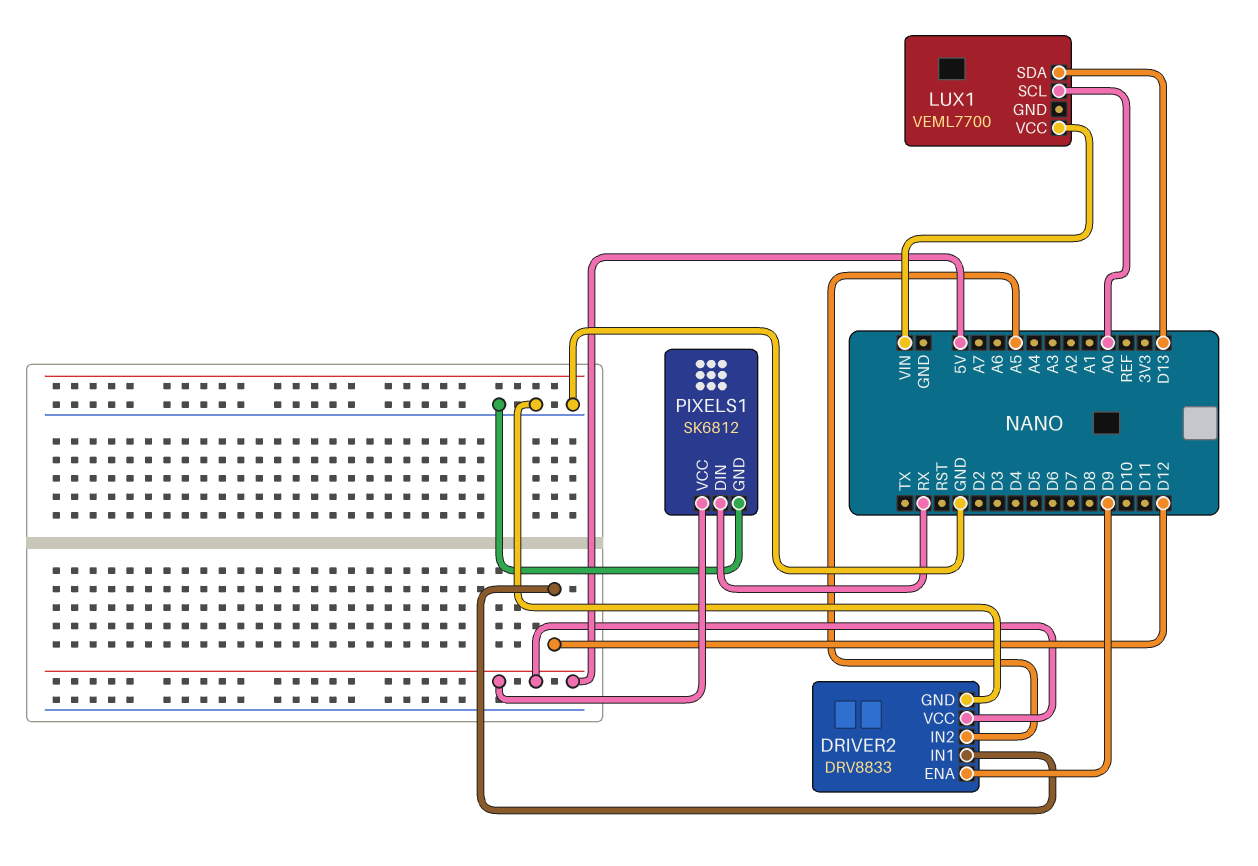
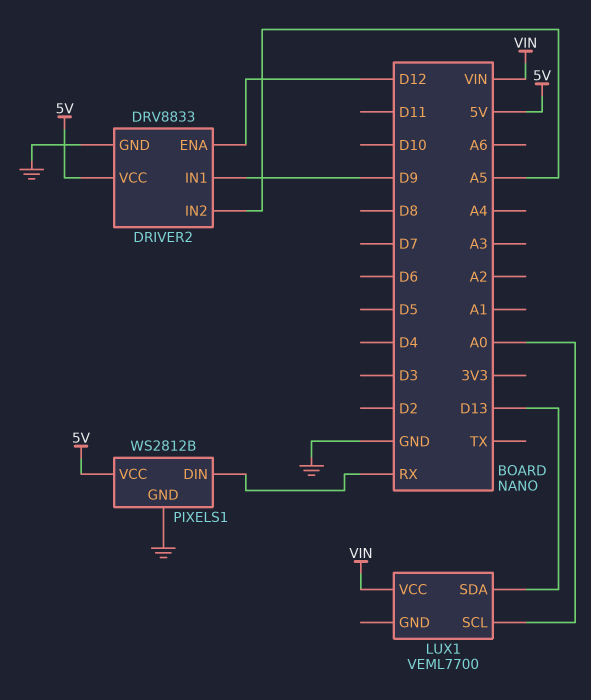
DRIVER2 pin ENA: D9 -> D12
DRIVER2 pin IN1: D12 -> D9
PIXELS1: SK6812 -> WS2812B

